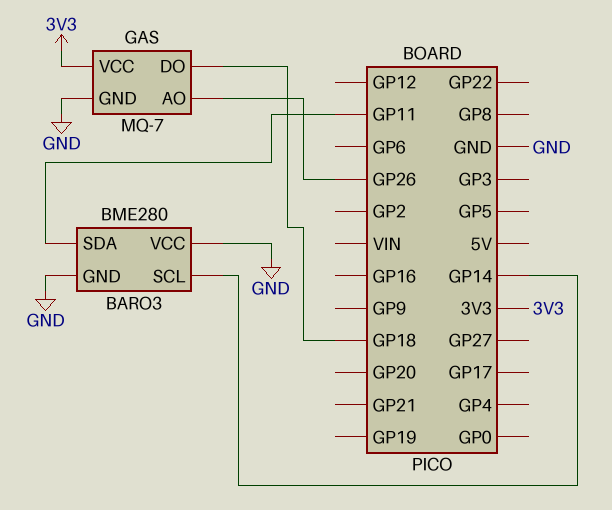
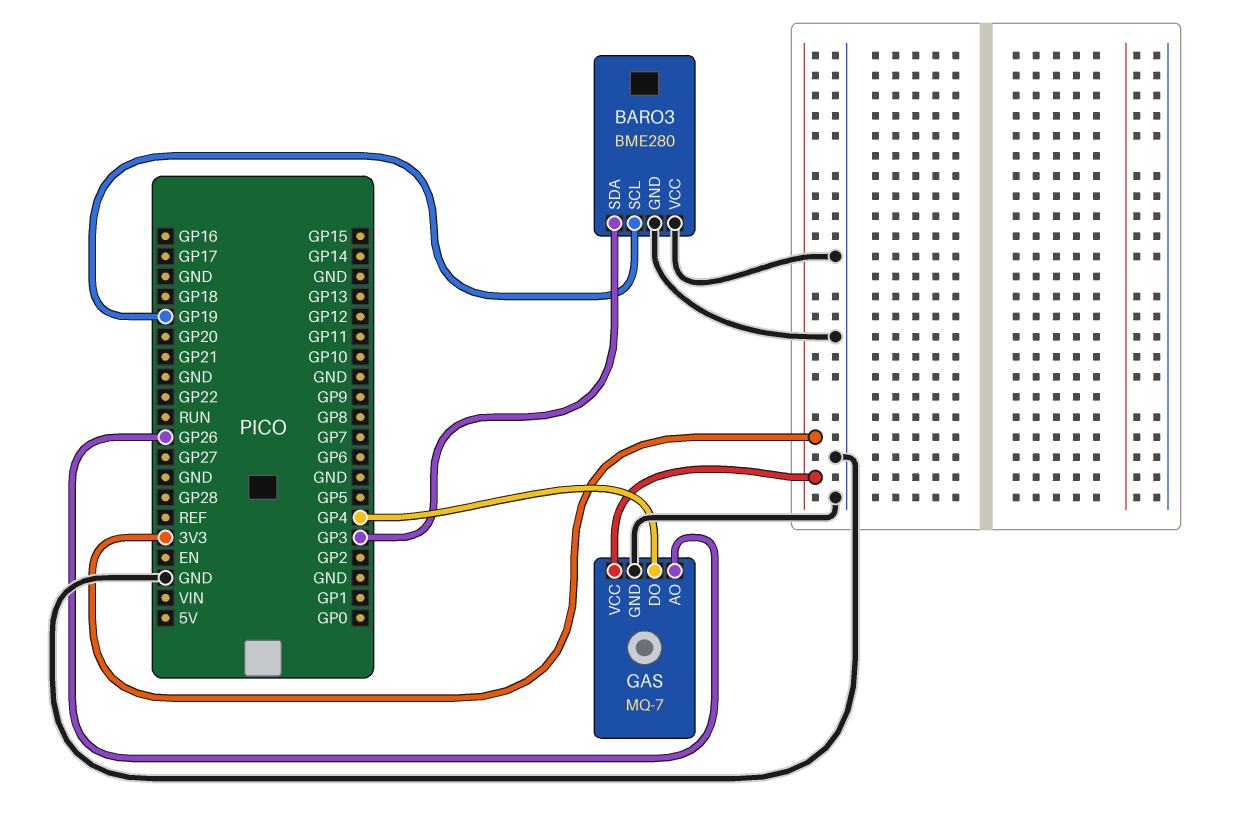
BARO3 pin SCL: GP14 -> GP19
BARO3 pin SDA: GP11 -> GP3
GAS pin DO: GP18 -> GP4

